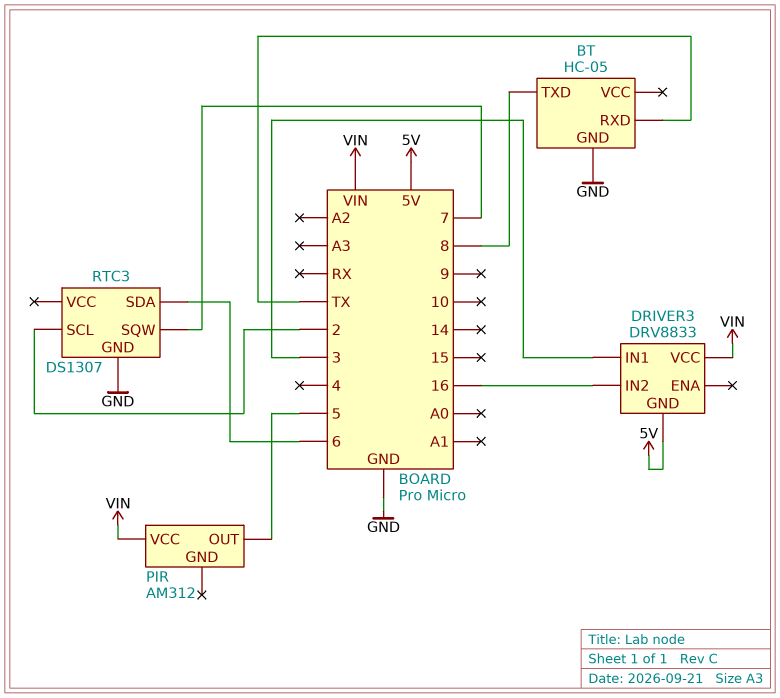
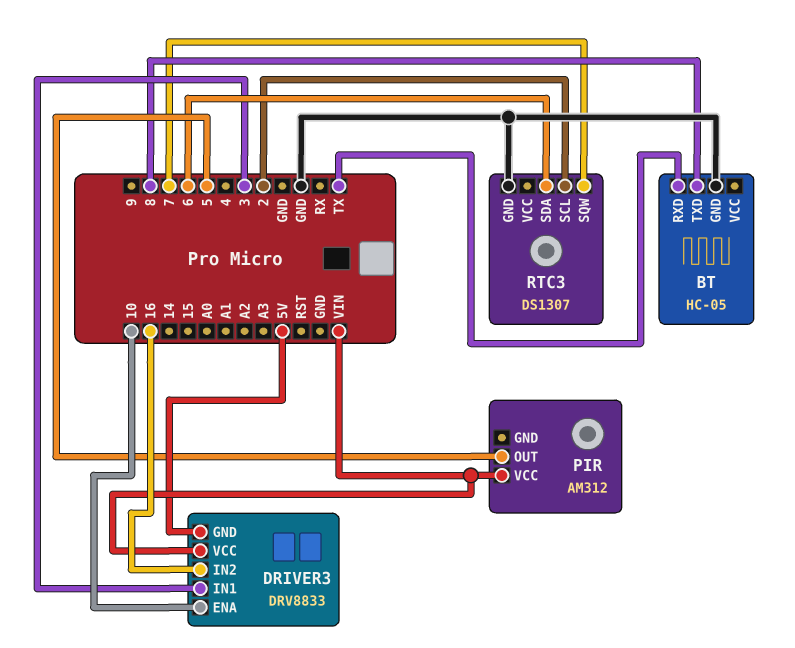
DRIVER3 pin ENA: none -> 10

